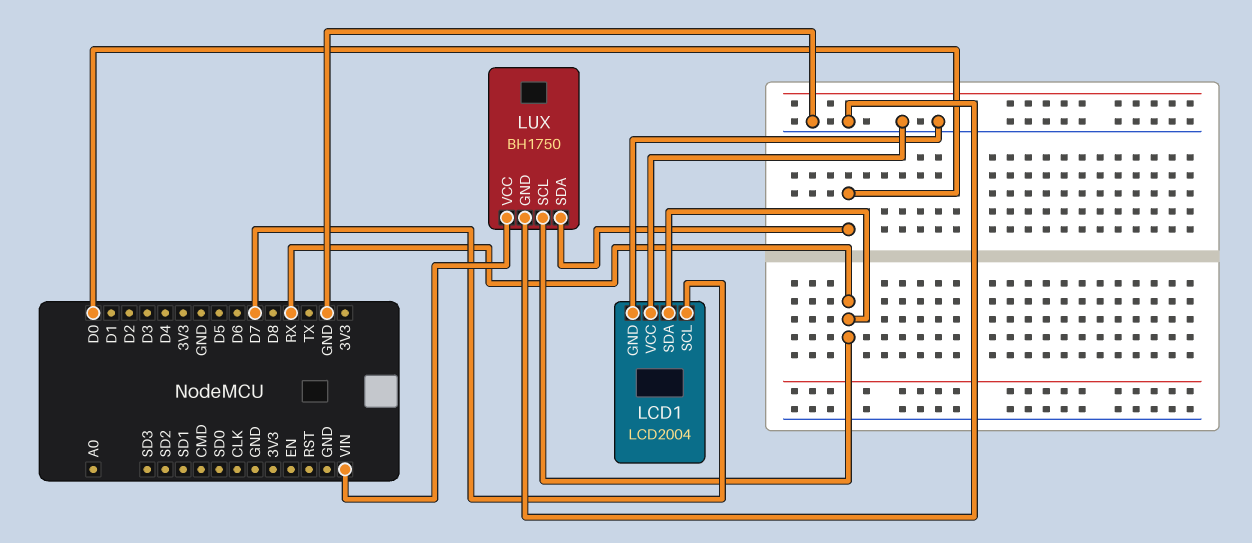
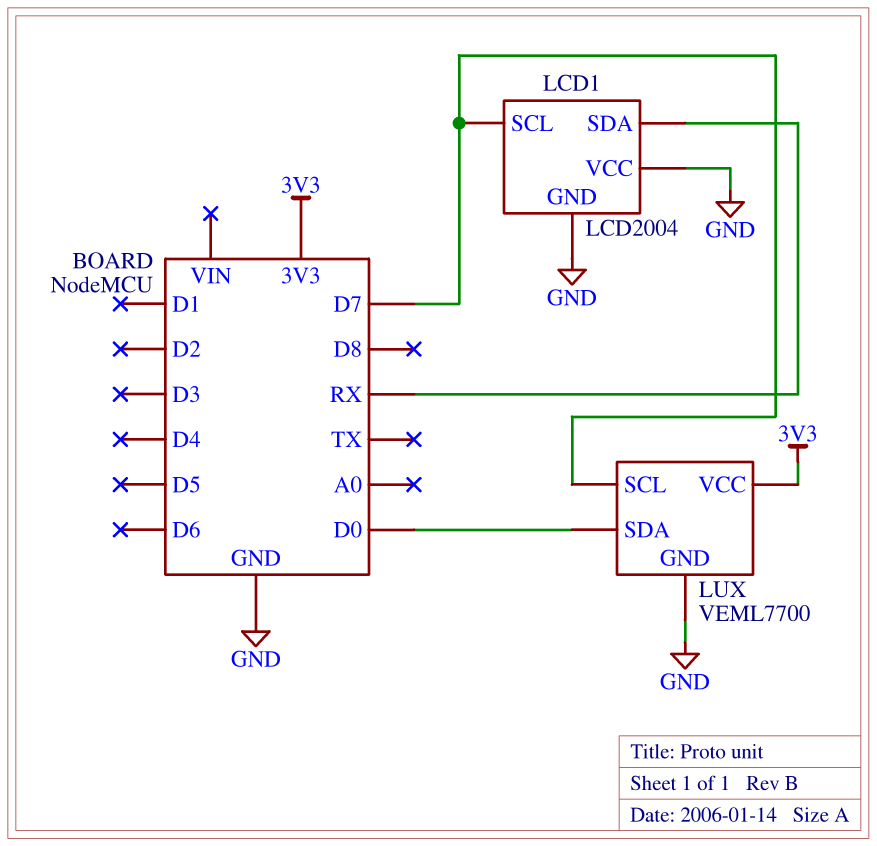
LUX: BH1750 -> VEML7700
LUX pin SCL: RX -> D7
LUX pin VCC: VIN -> 3V3

